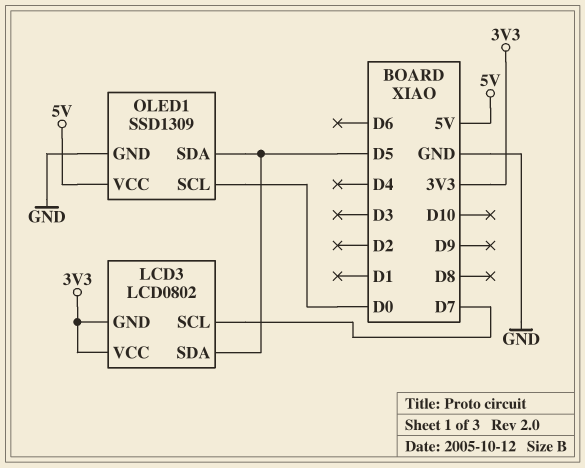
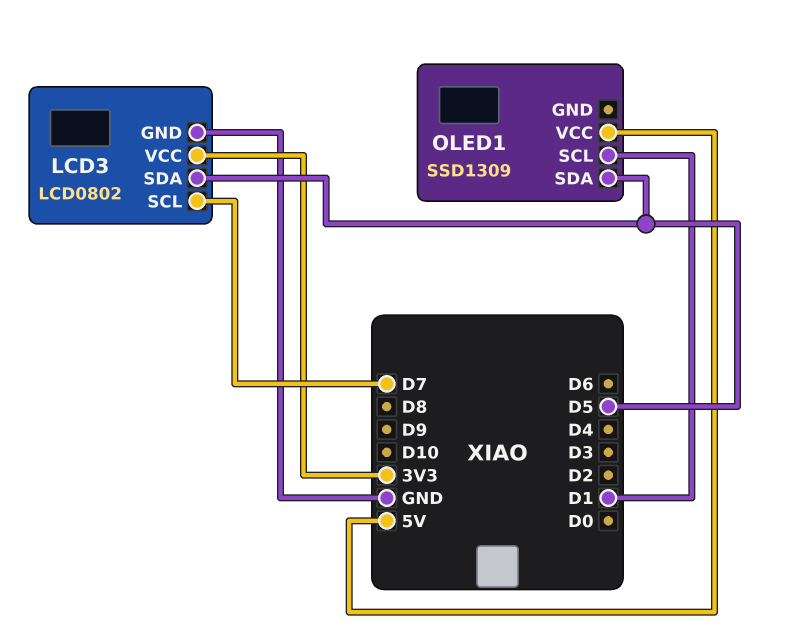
LCD3 pin GND: 3V3 -> GND
OLED1 pin GND: GND -> none
OLED1 pin SCL: D0 -> D1

